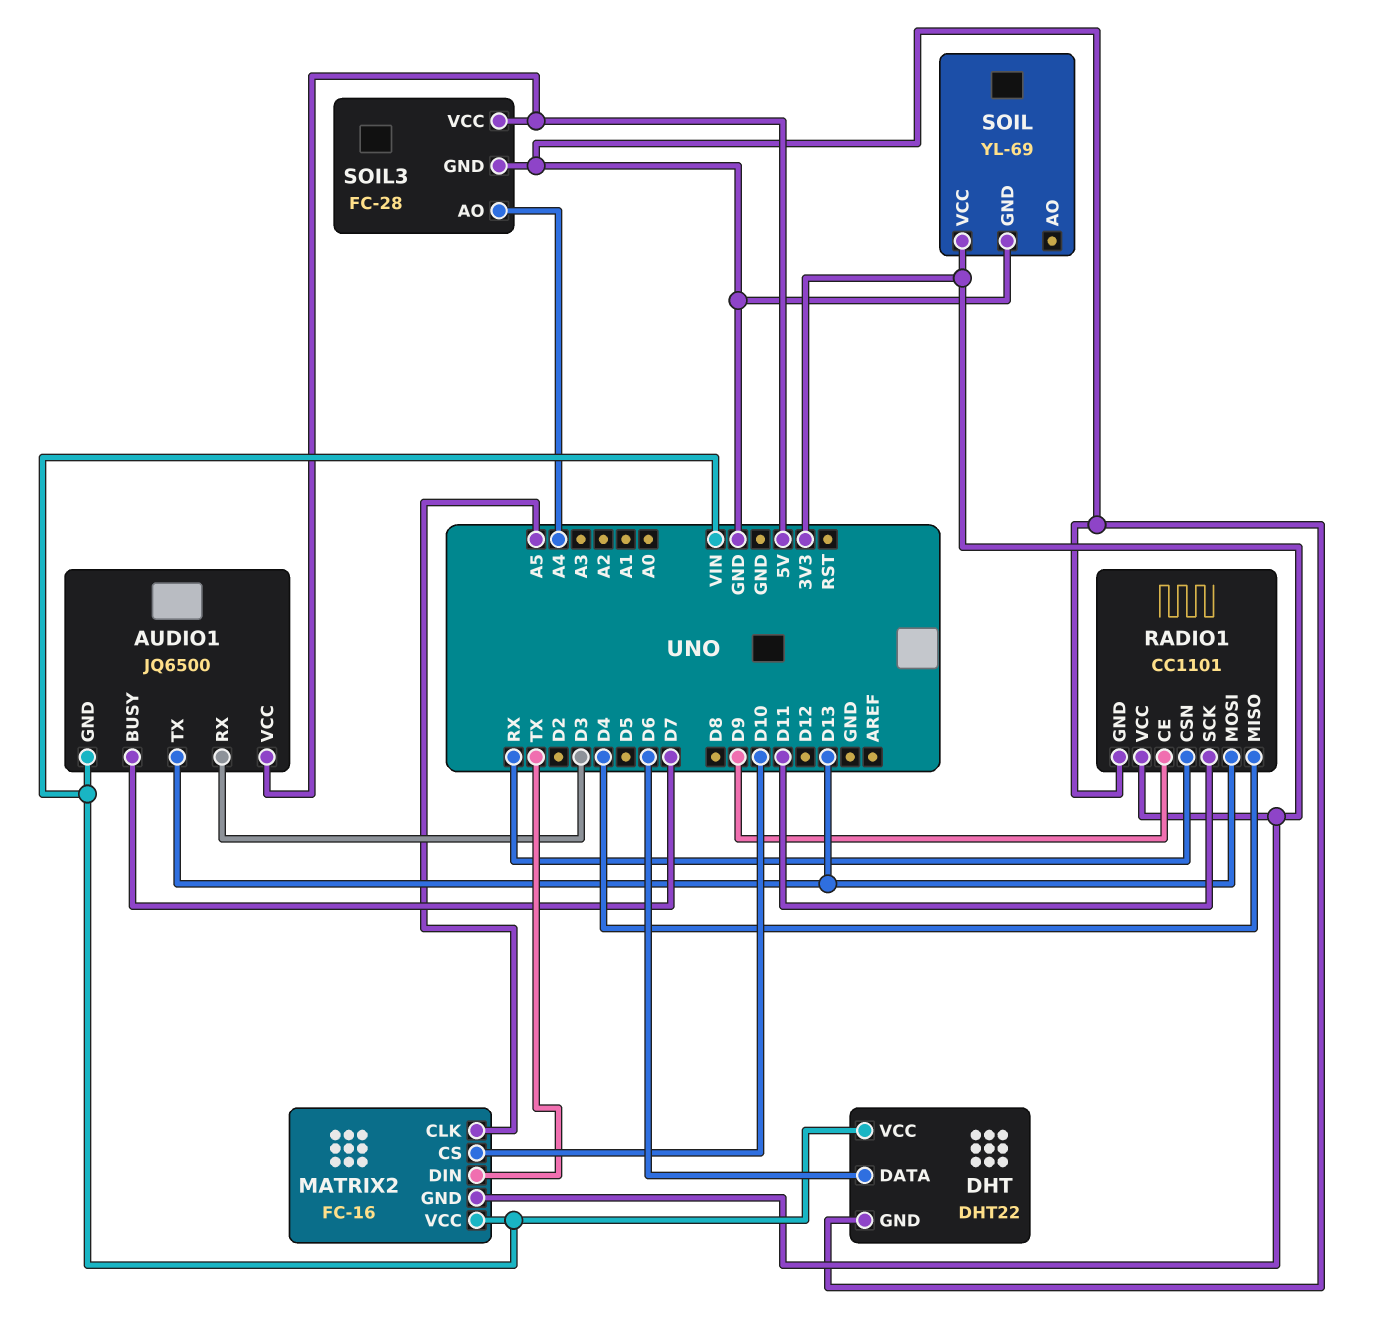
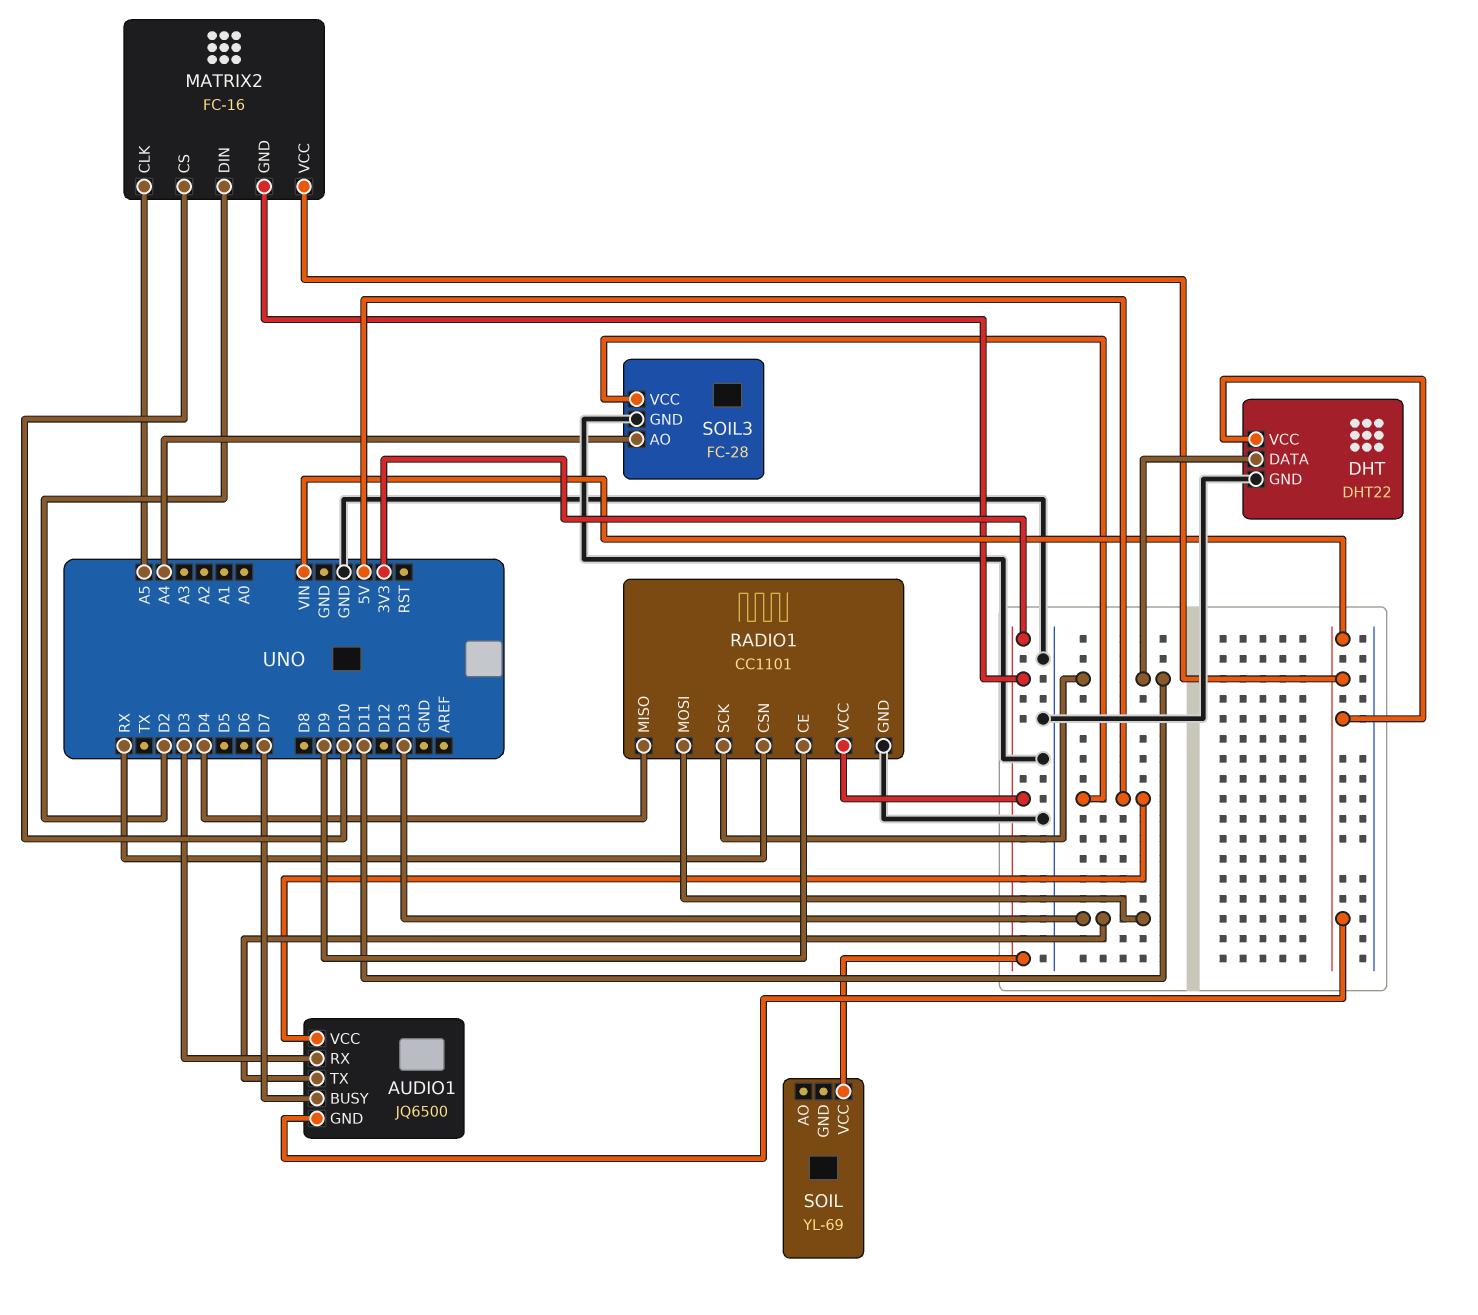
DHT pin DATA: D6 -> D11
MATRIX2 pin DIN: TX -> D2
SOIL pin GND: GND -> none

